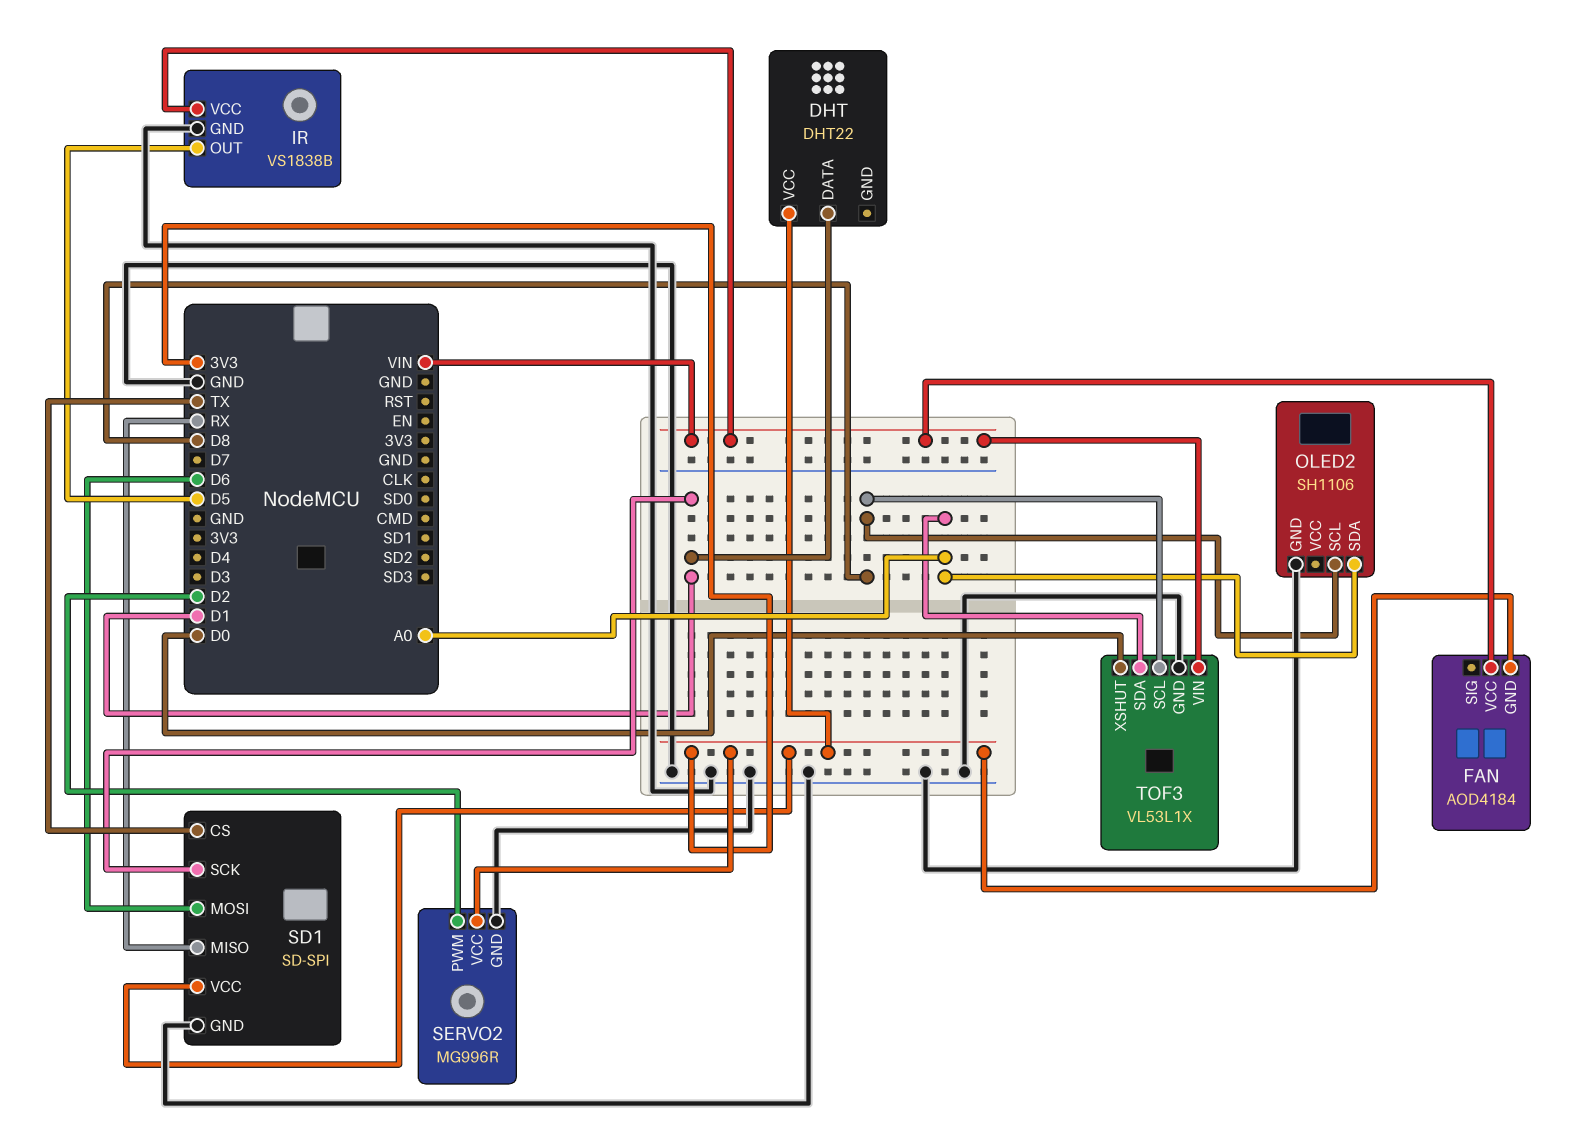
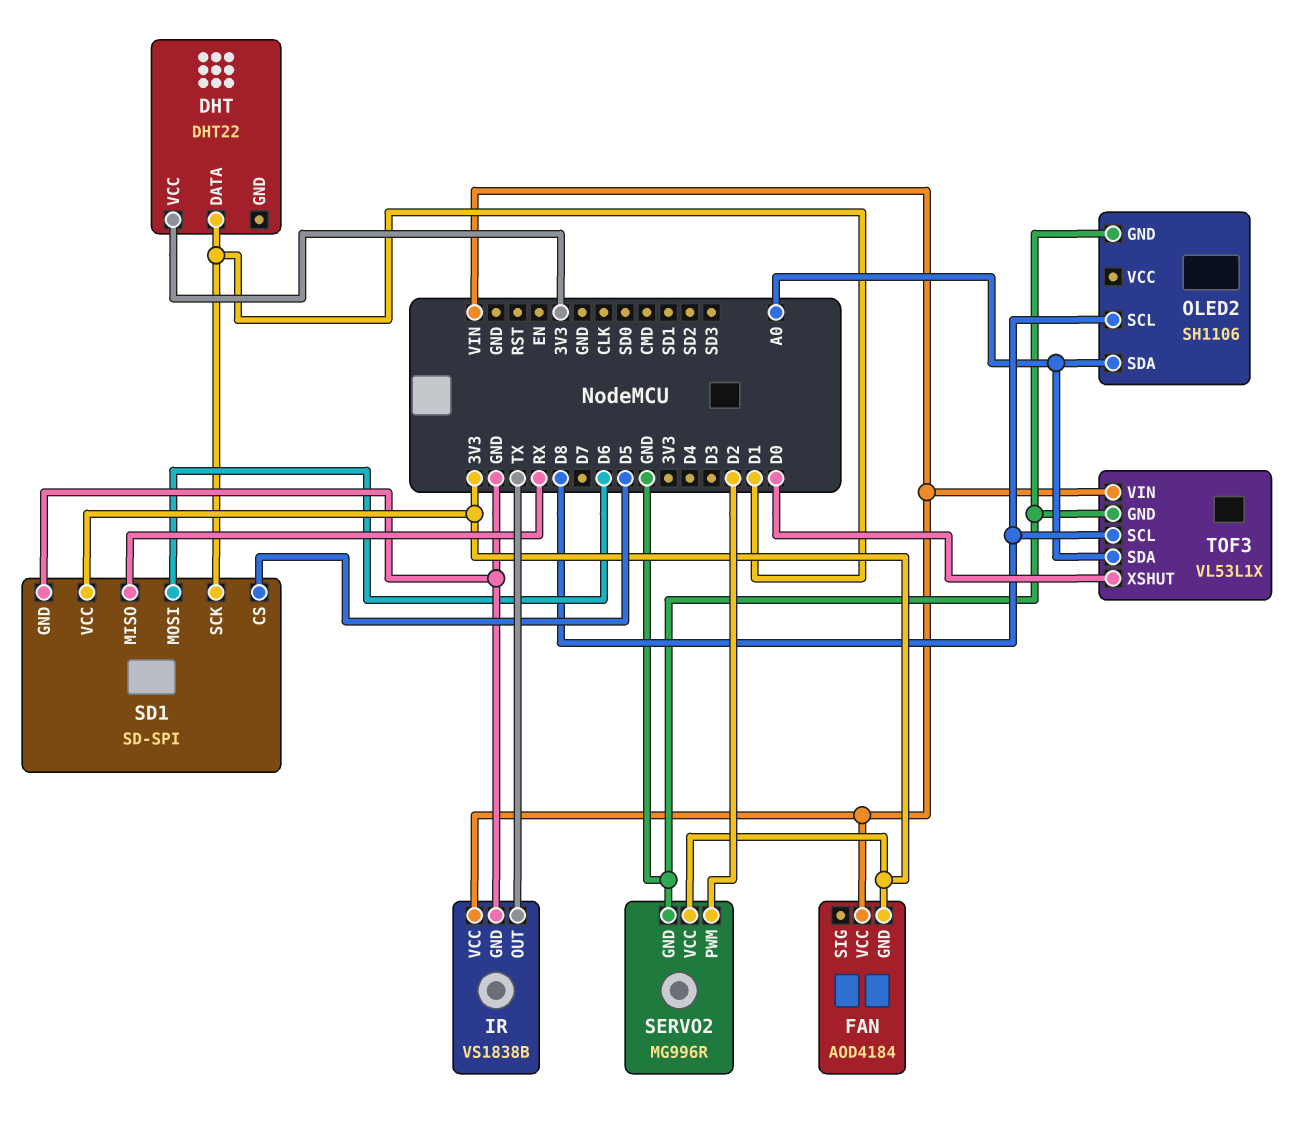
IR pin OUT: D5 -> TX
SD1 pin CS: TX -> D5

